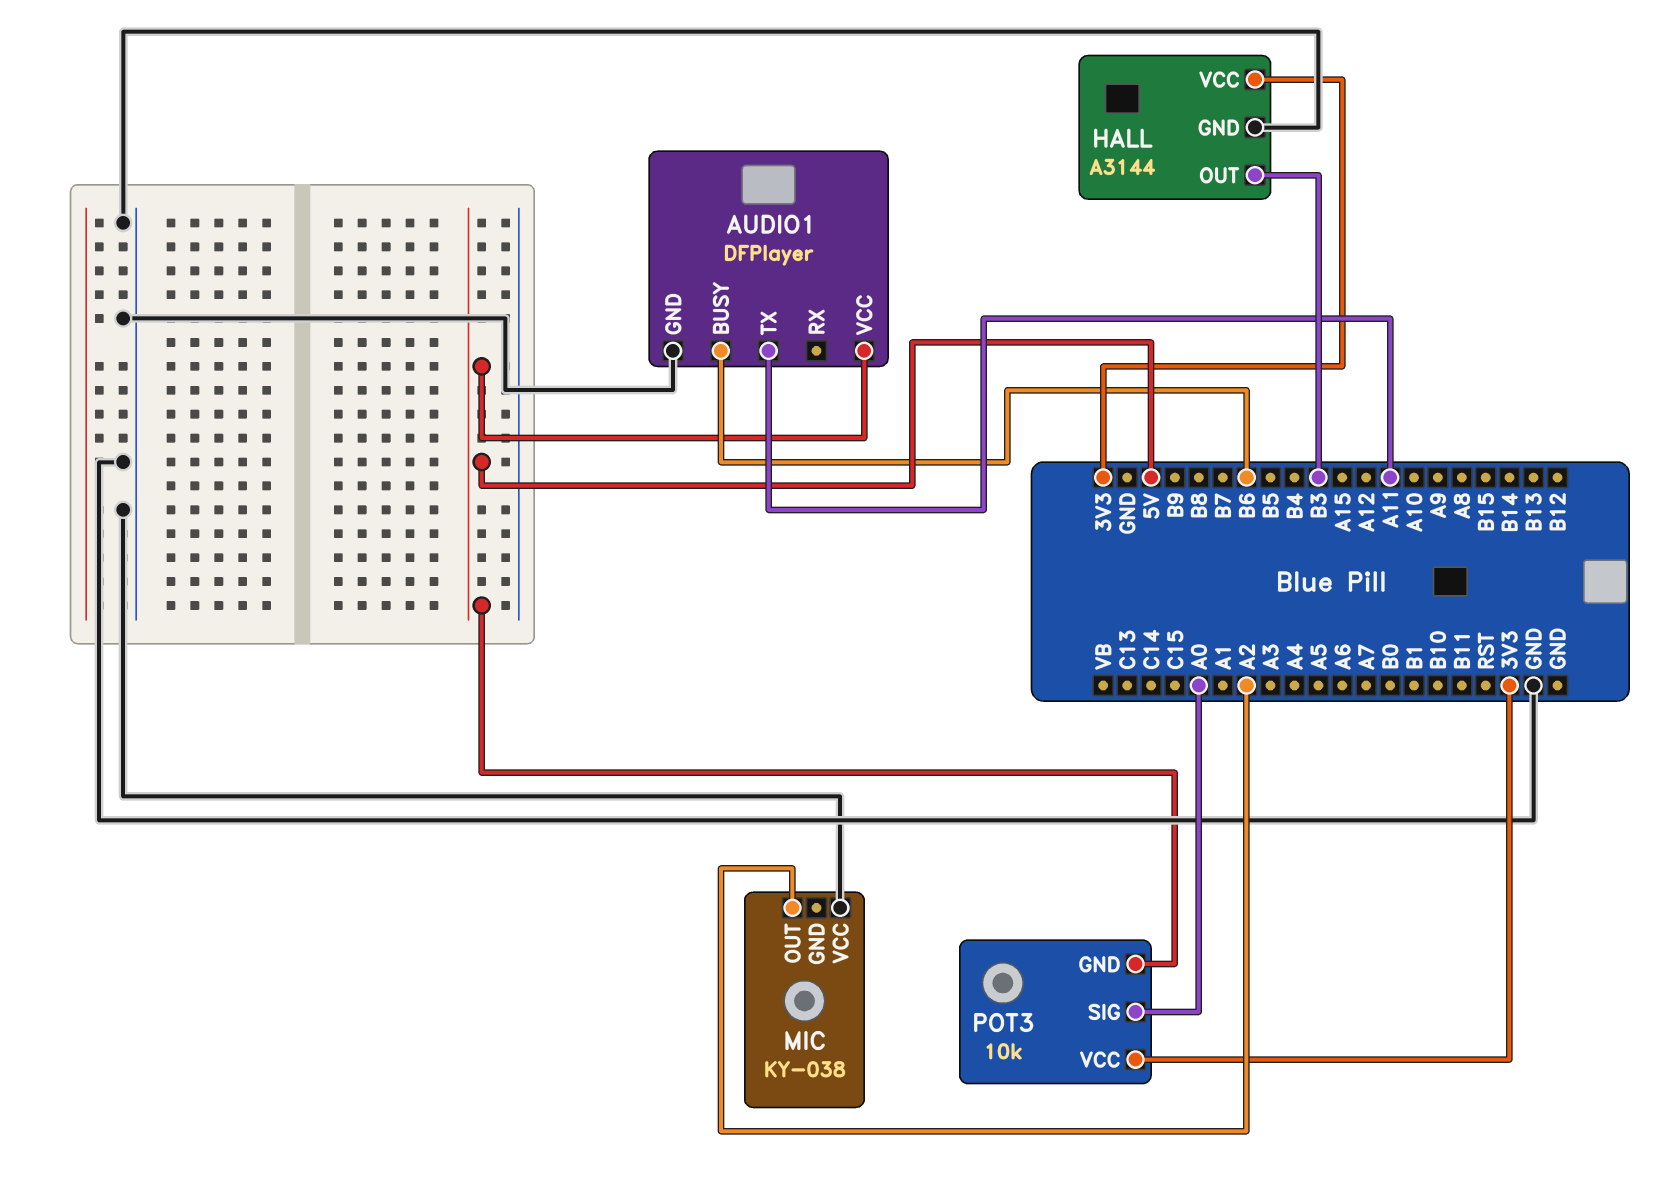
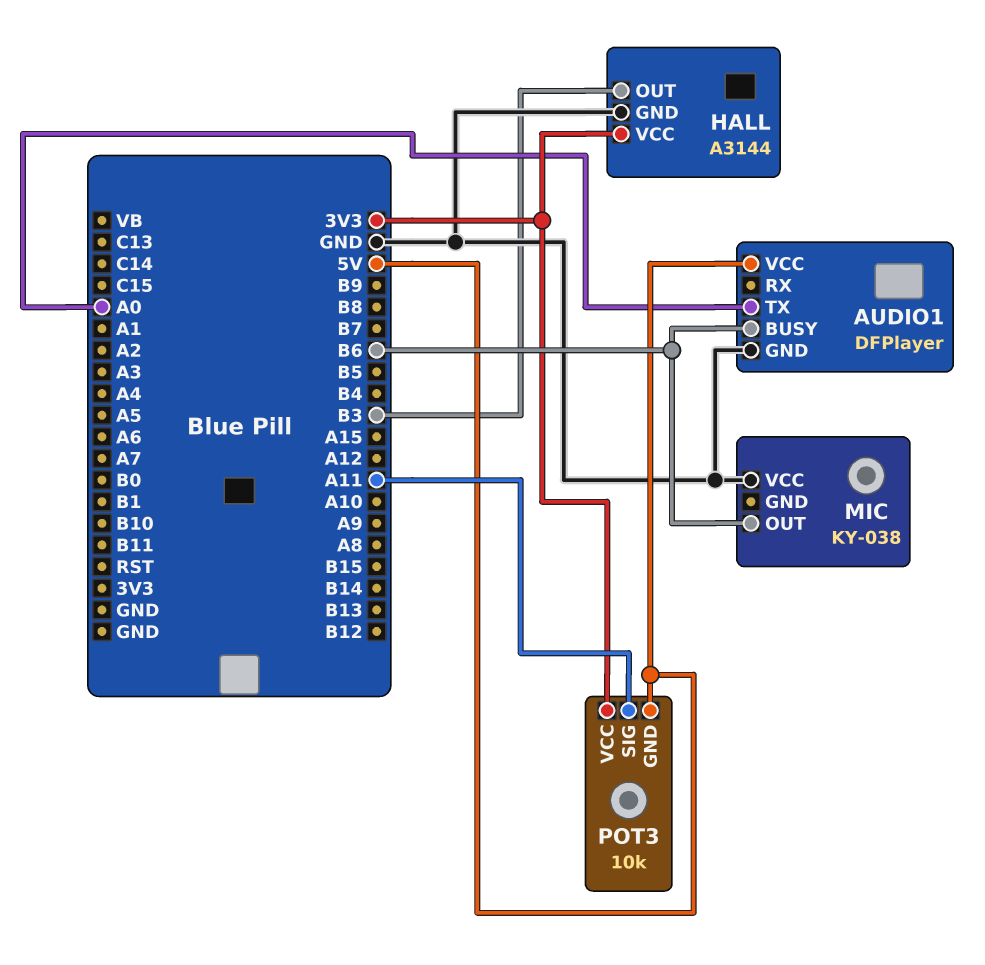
AUDIO1 pin TX: A11 -> A0
MIC pin OUT: A2 -> B6
POT3 pin SIG: A0 -> A11

